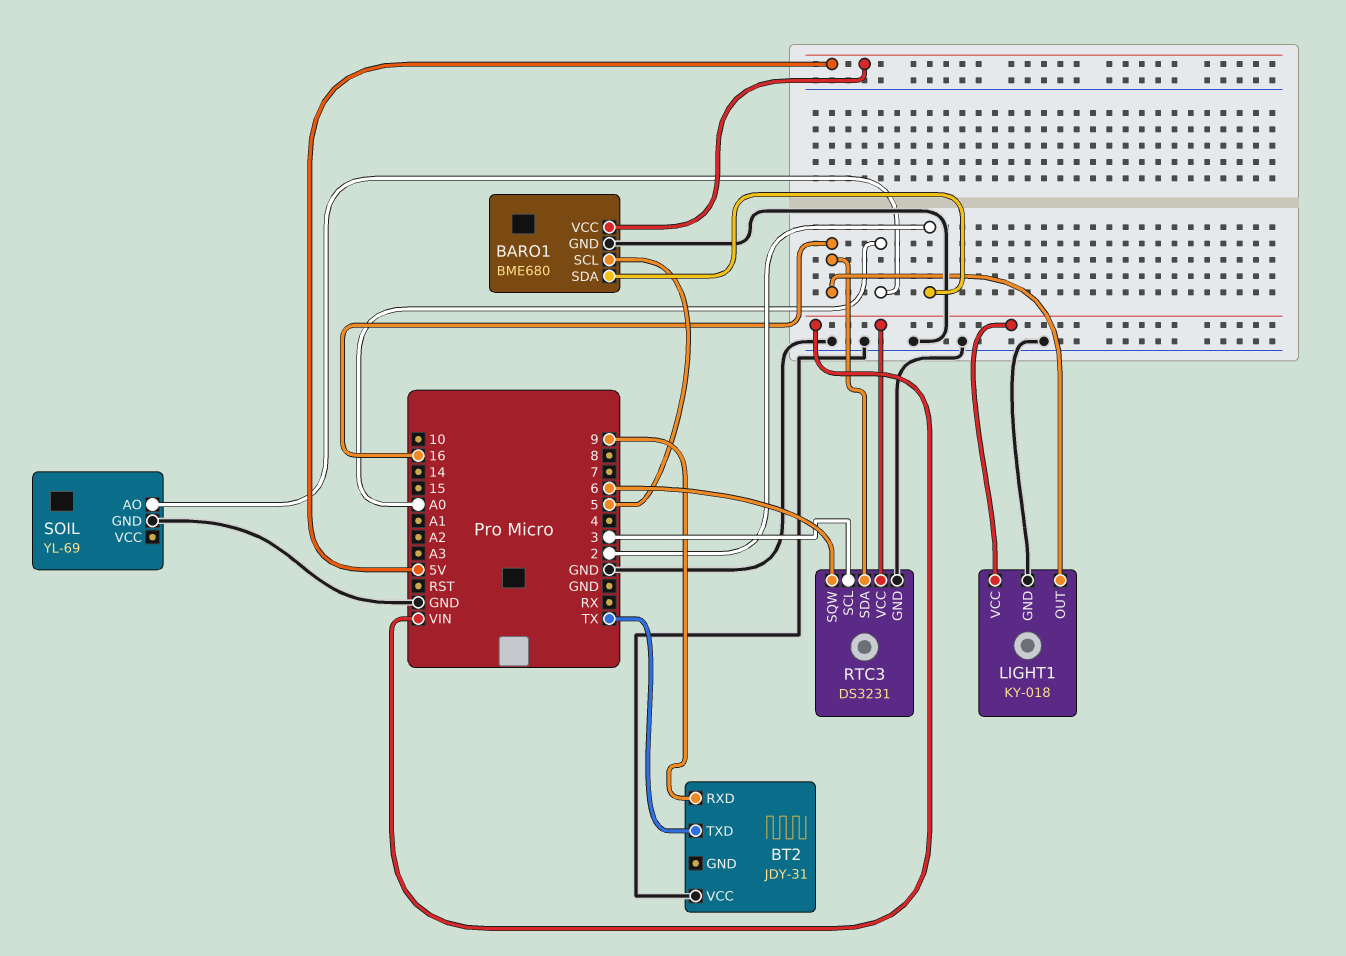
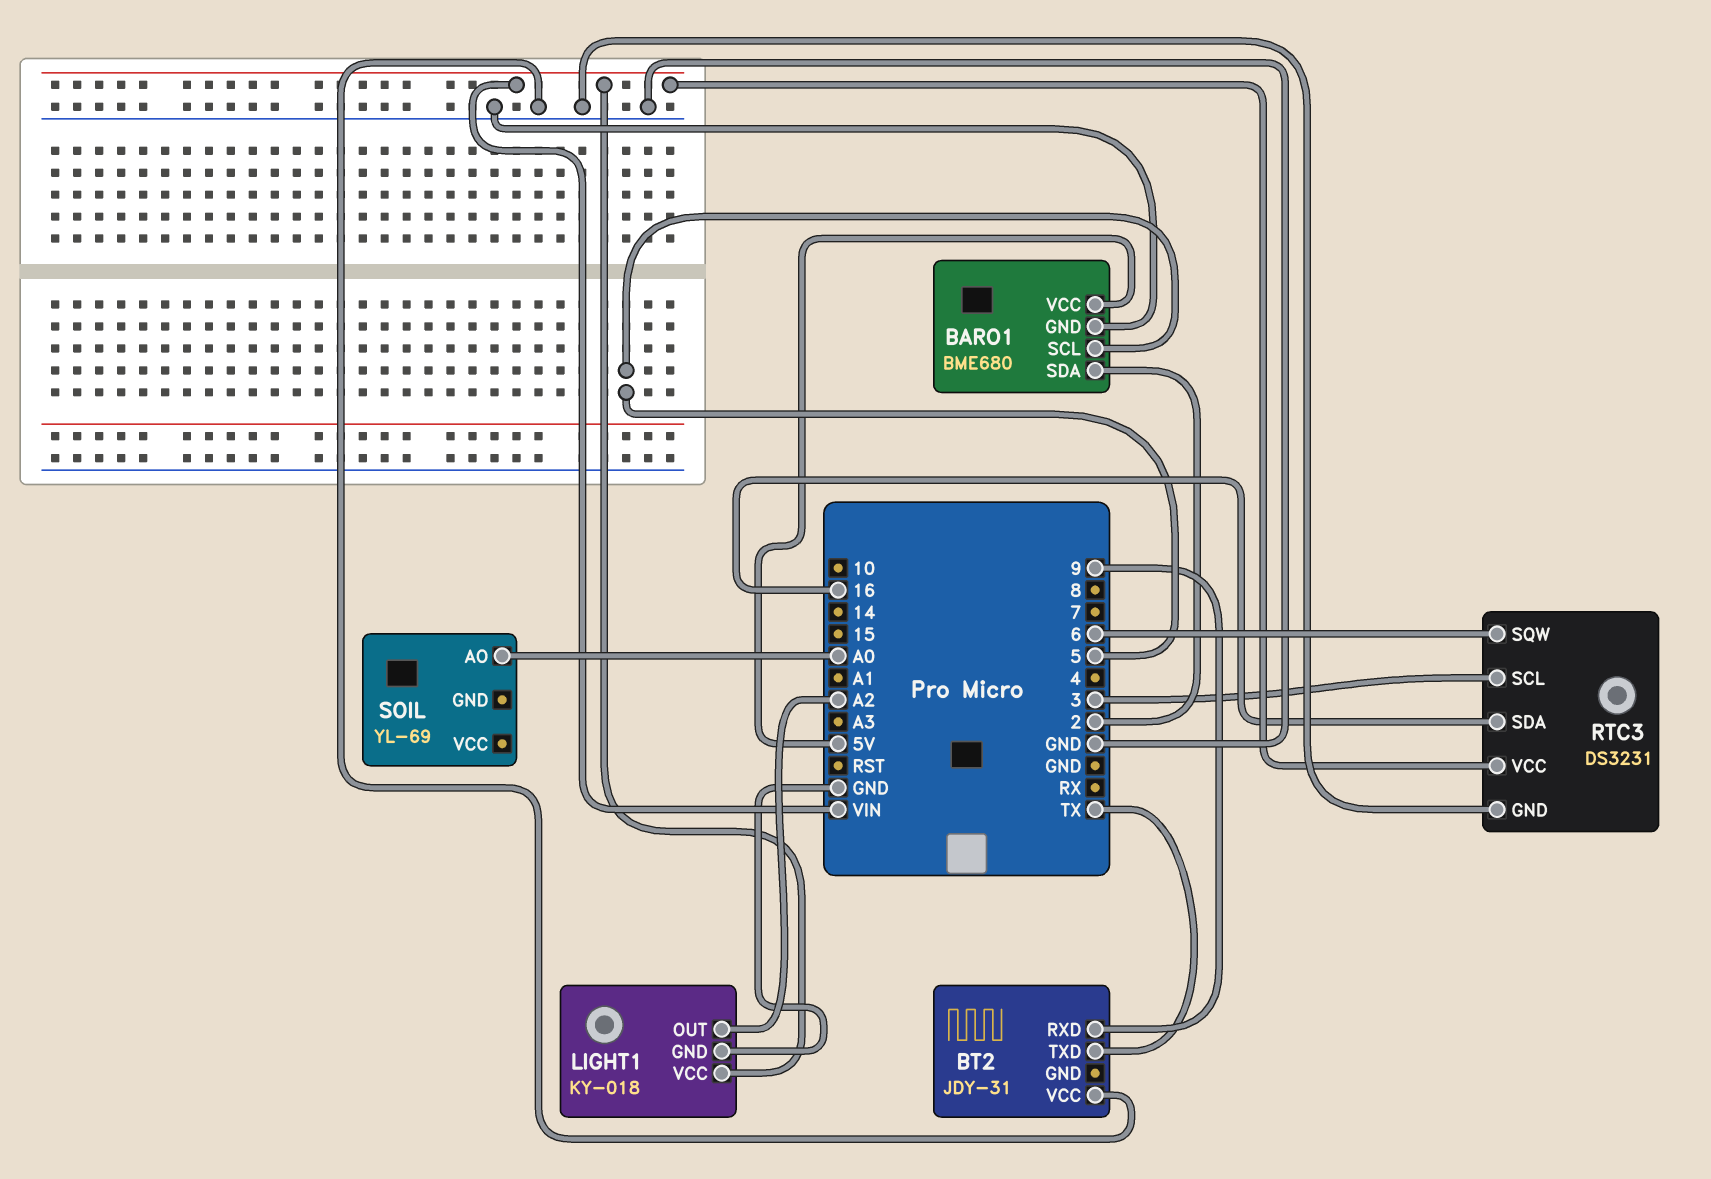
LIGHT1 pin OUT: 16 -> A2
SOIL pin GND: GND -> none

